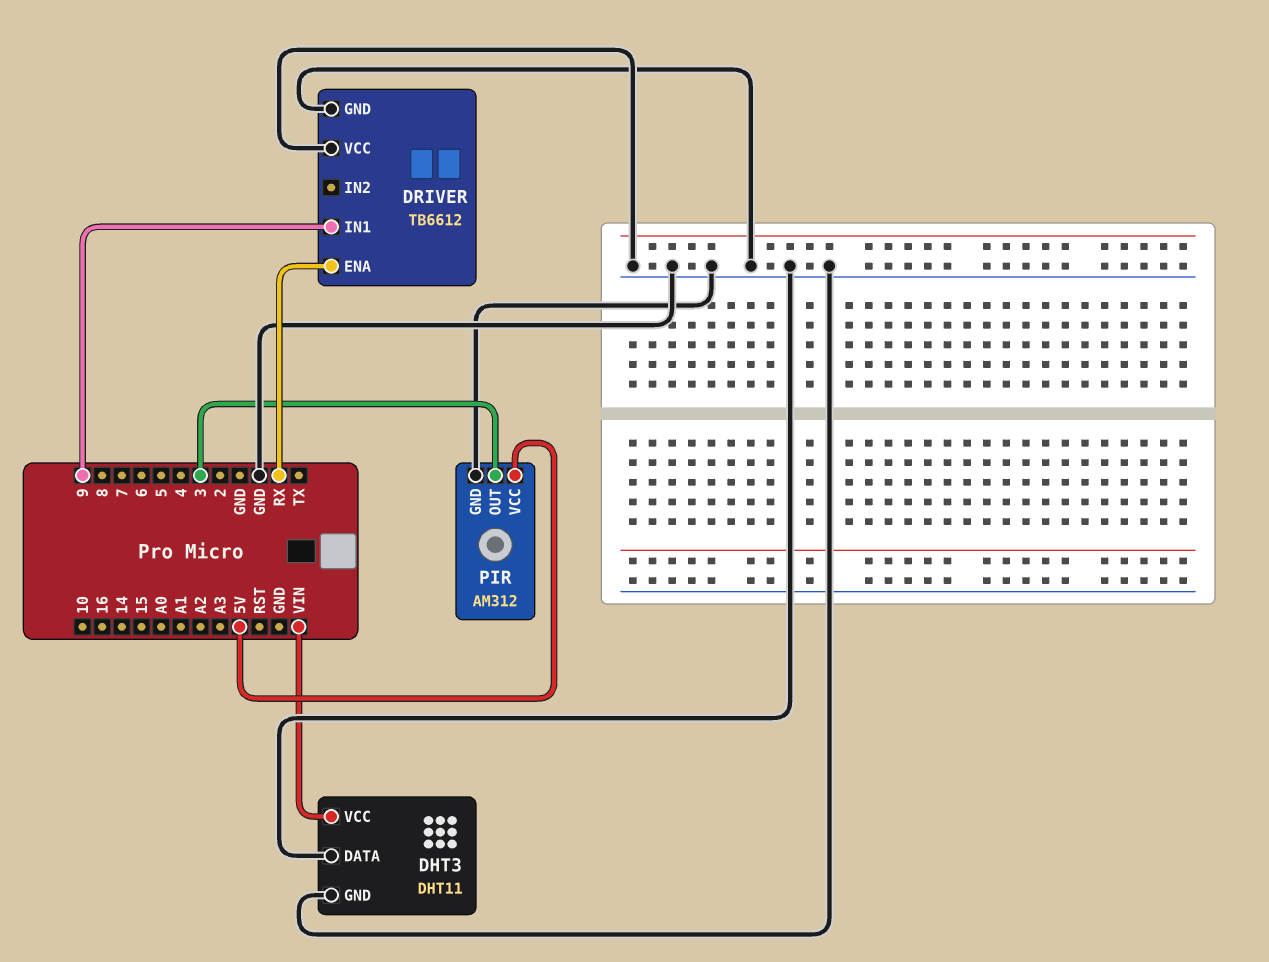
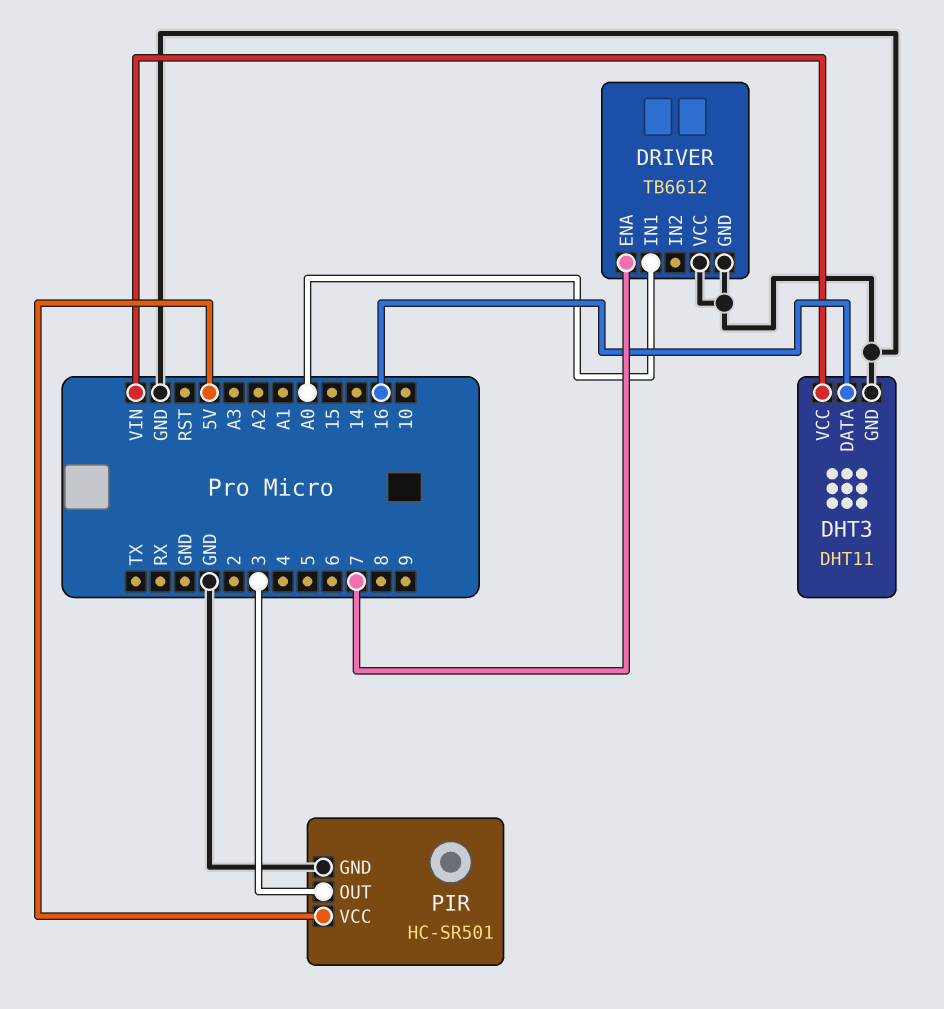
DHT3 pin DATA: GND -> 16
DRIVER pin ENA: RX -> 7
DRIVER pin IN1: 9 -> A0
PIR: AM312 -> HC-SR501

